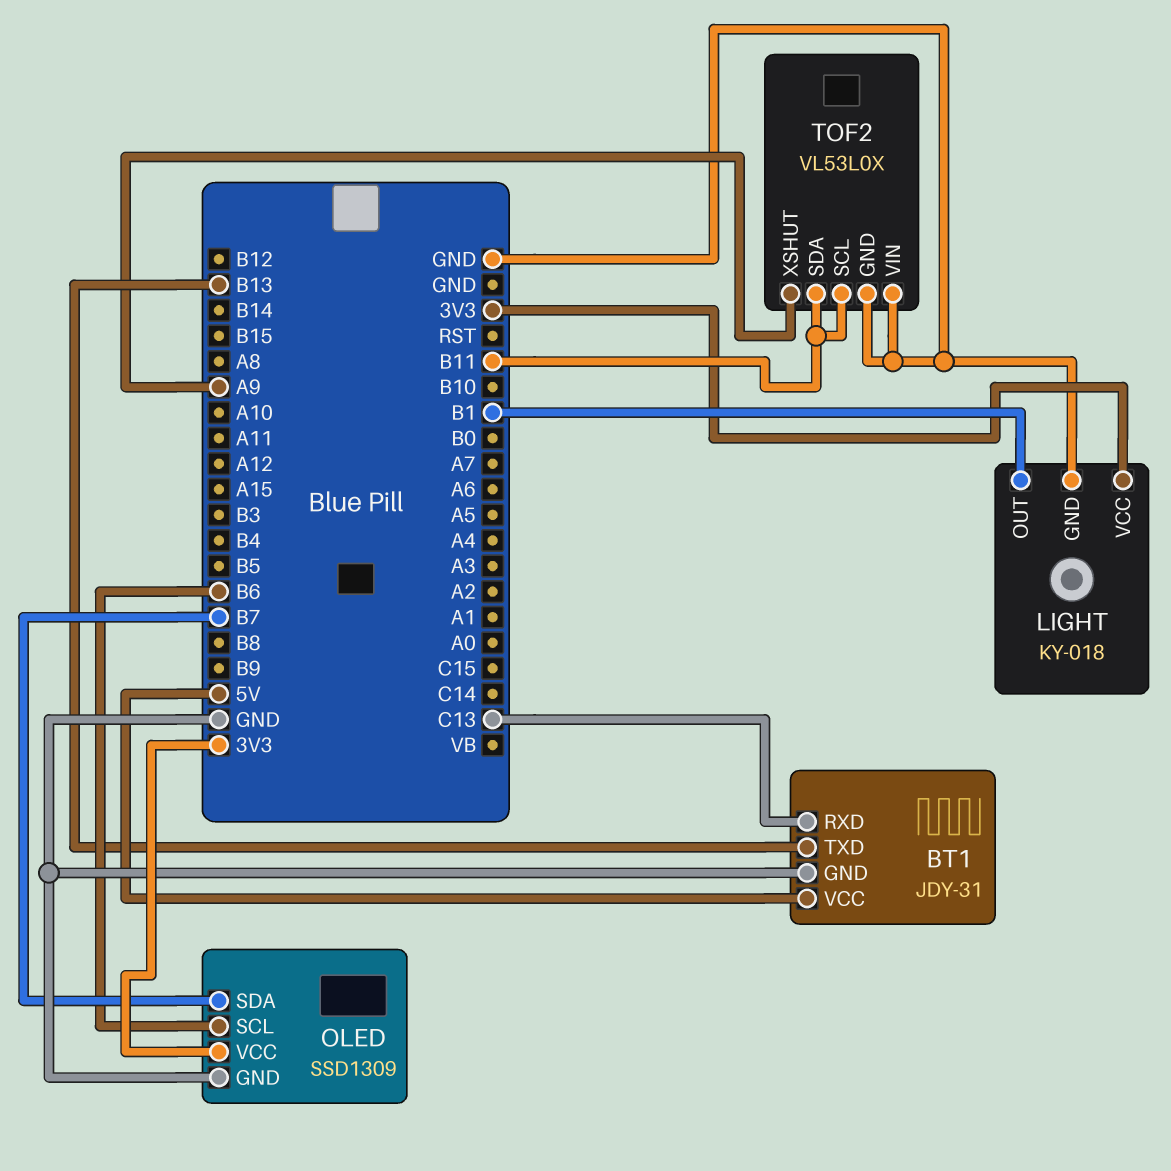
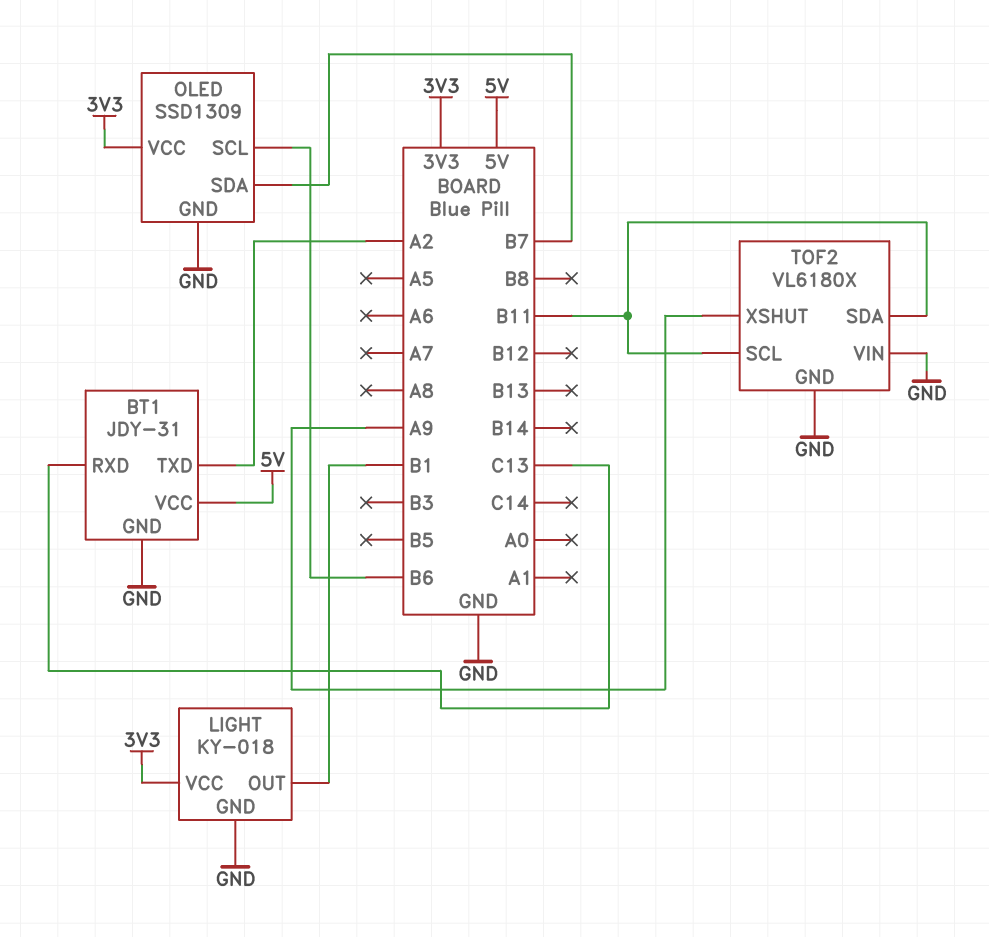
BT1 pin TXD: B13 -> A2
TOF2: VL53L0X -> VL6180X

